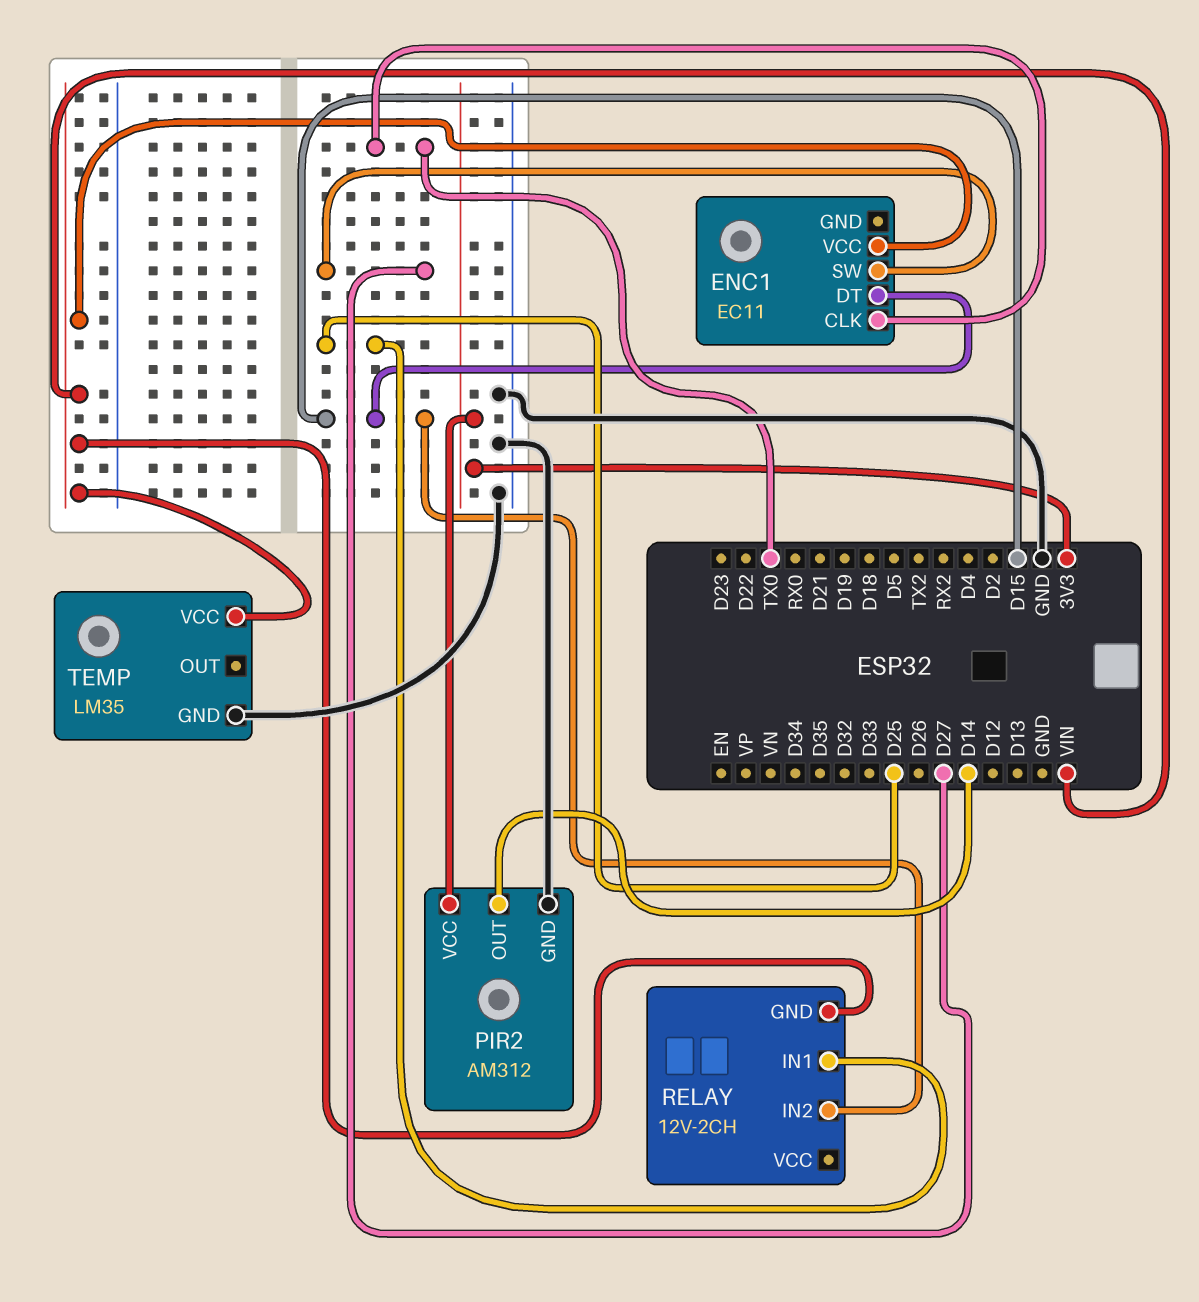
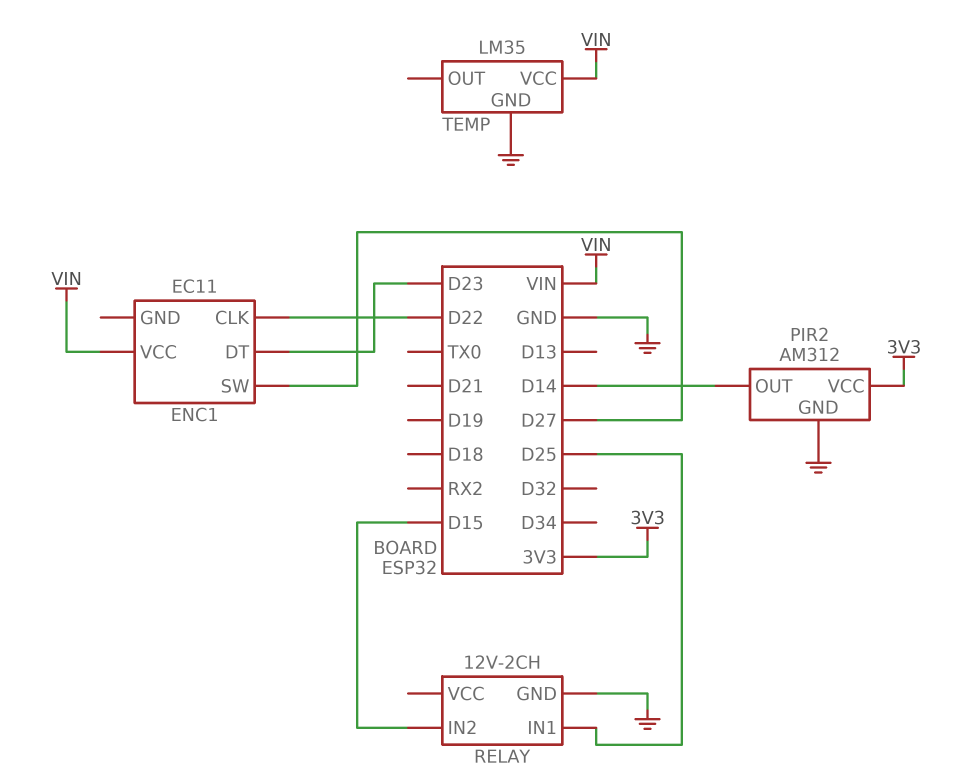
ENC1 pin CLK: TX0 -> D22
ENC1 pin DT: D15 -> D23
RELAY pin GND: VIN -> GND

